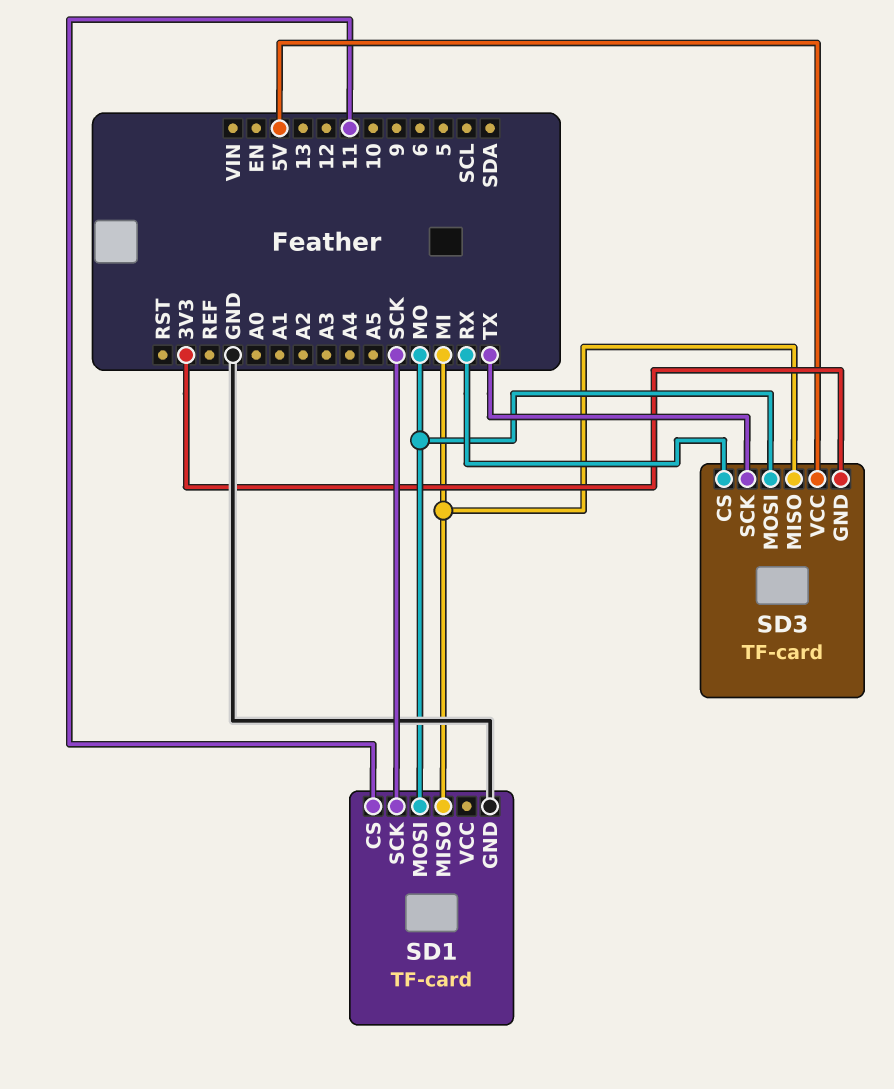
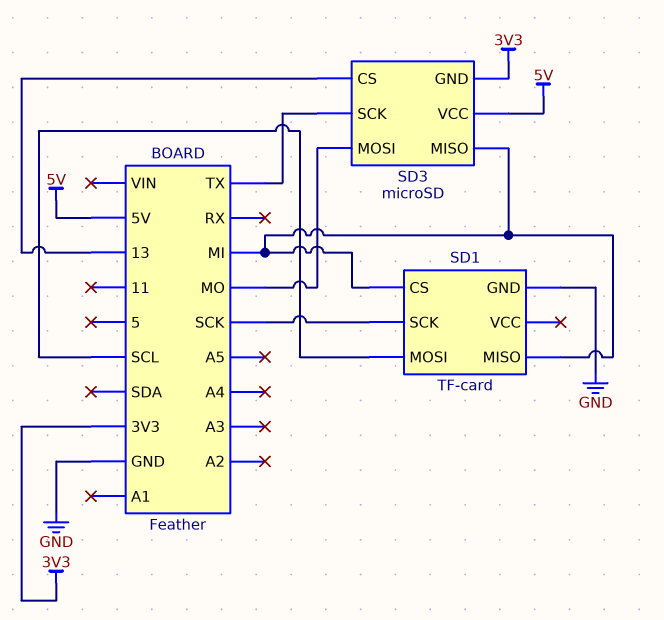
SD1 pin CS: 11 -> MI
SD1 pin MOSI: MO -> SCL
SD3: TF-card -> microSD
SD3 pin CS: RX -> 13

